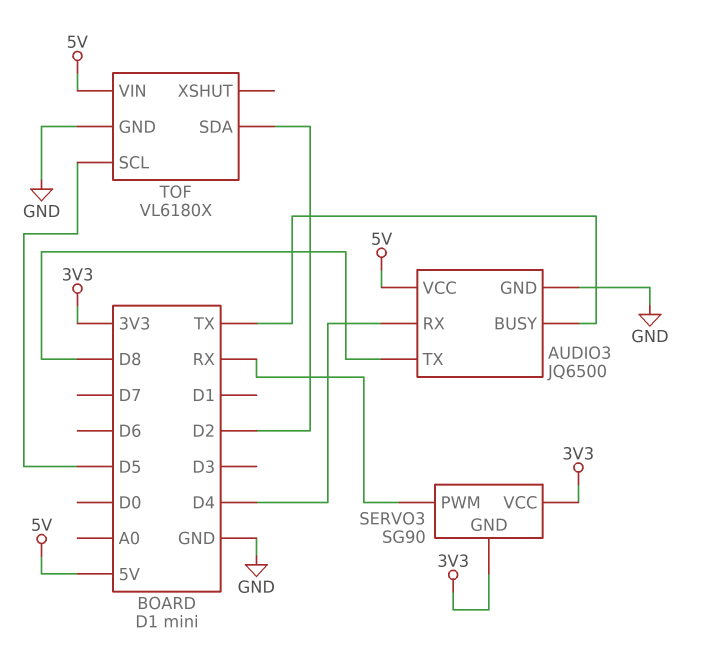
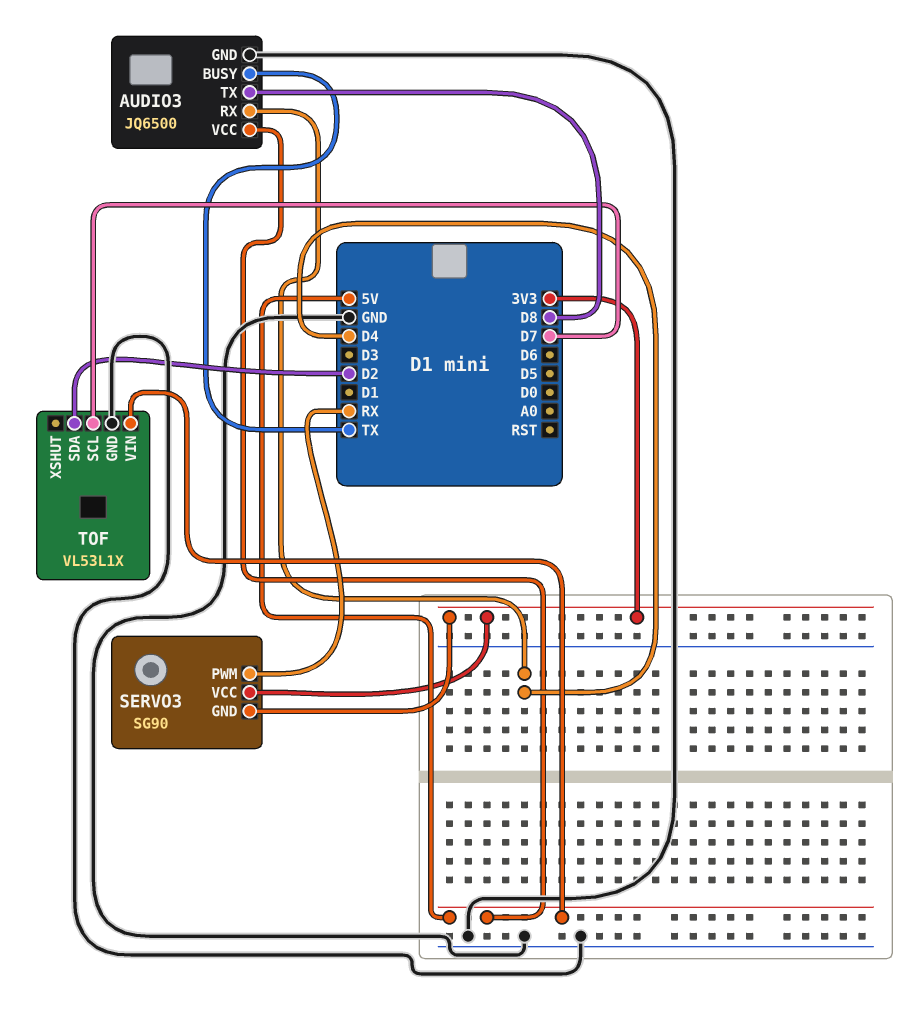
TOF: VL6180X -> VL53L1X
TOF pin SCL: D5 -> D7

